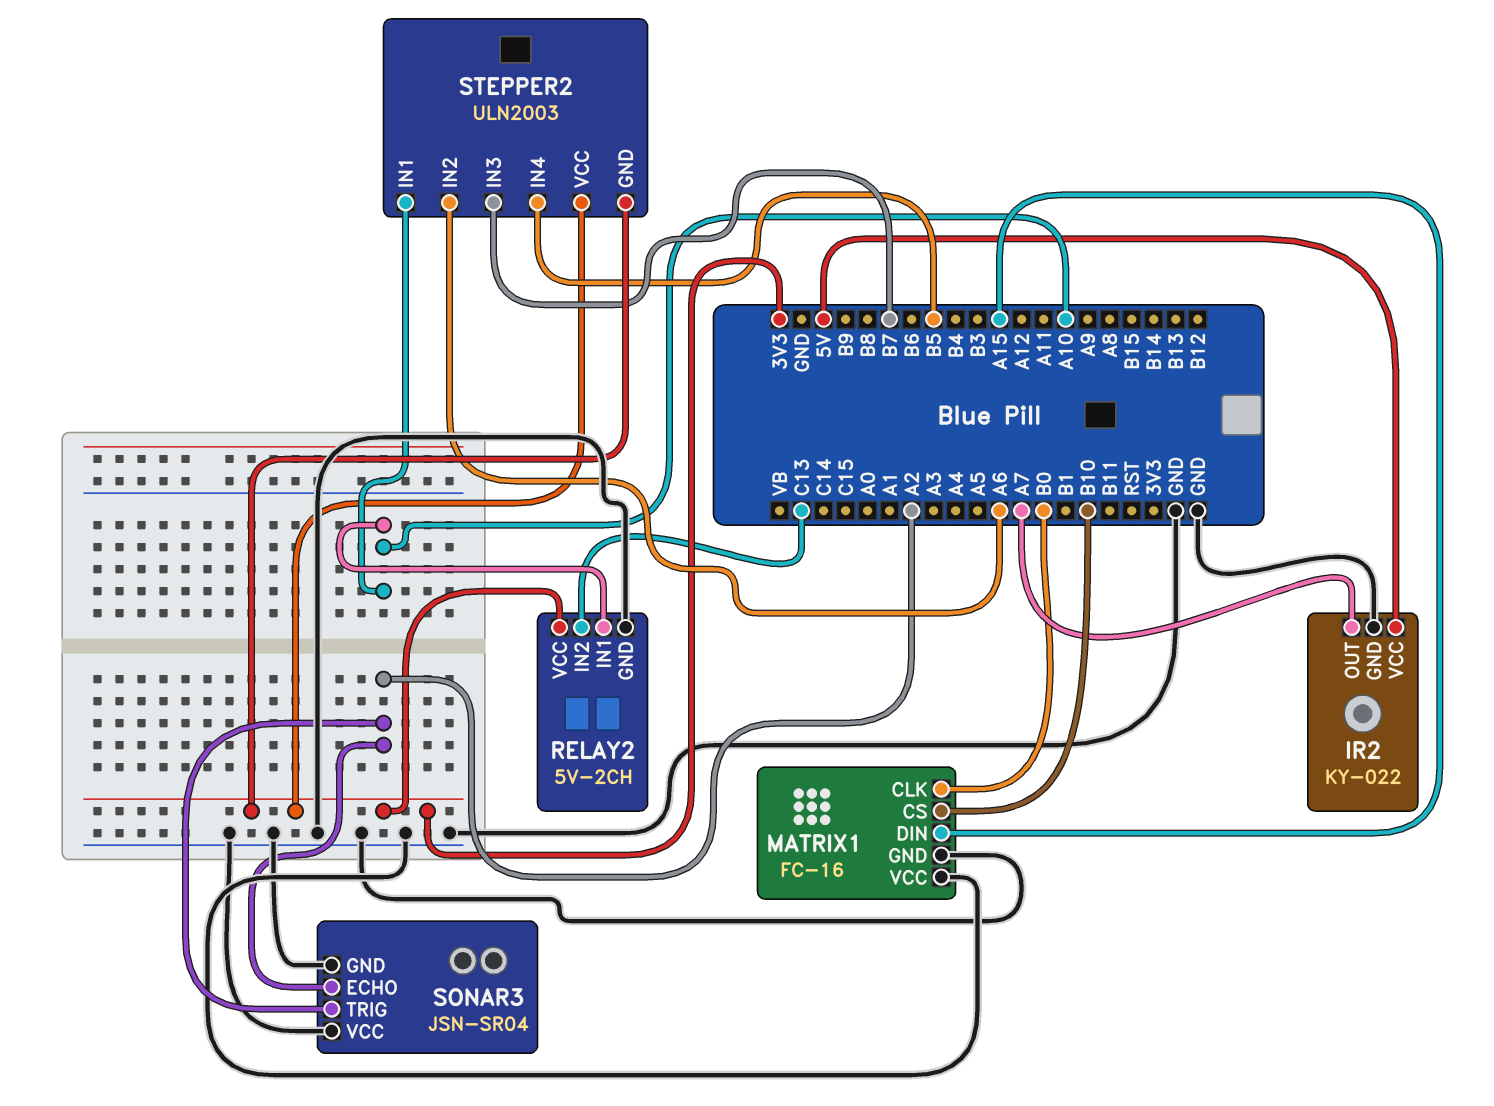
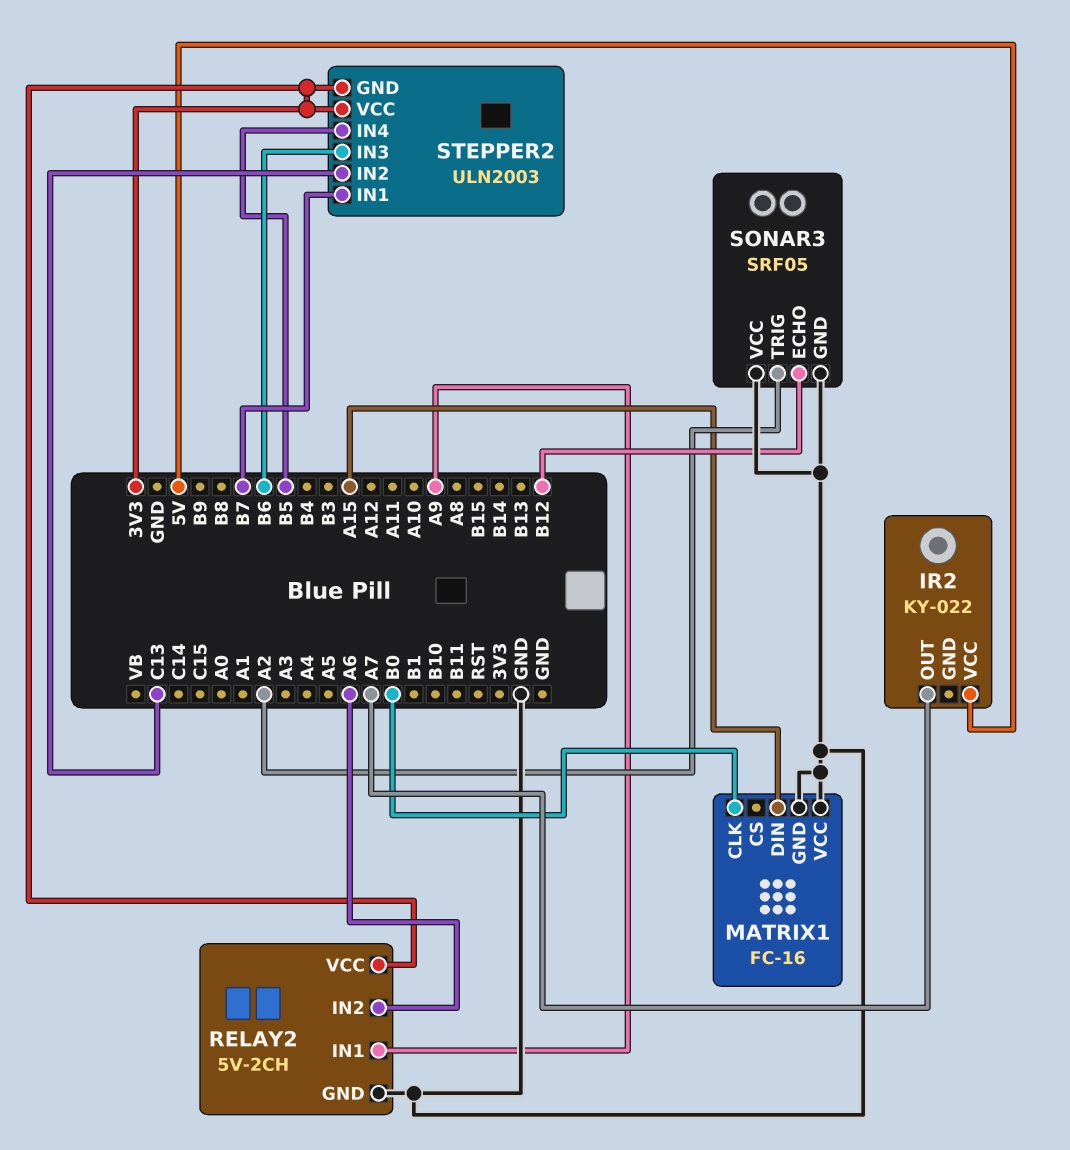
IR2 pin GND: GND -> none
MATRIX1 pin CS: B10 -> none
RELAY2 pin IN1: A10 -> A9
RELAY2 pin IN2: C13 -> A6
SONAR3: JSN-SR04 -> SRF05
SONAR3 pin ECHO: A2 -> B12
STEPPER2 pin IN1: A10 -> B7
STEPPER2 pin IN2: A6 -> C13
STEPPER2 pin IN3: B7 -> B6

